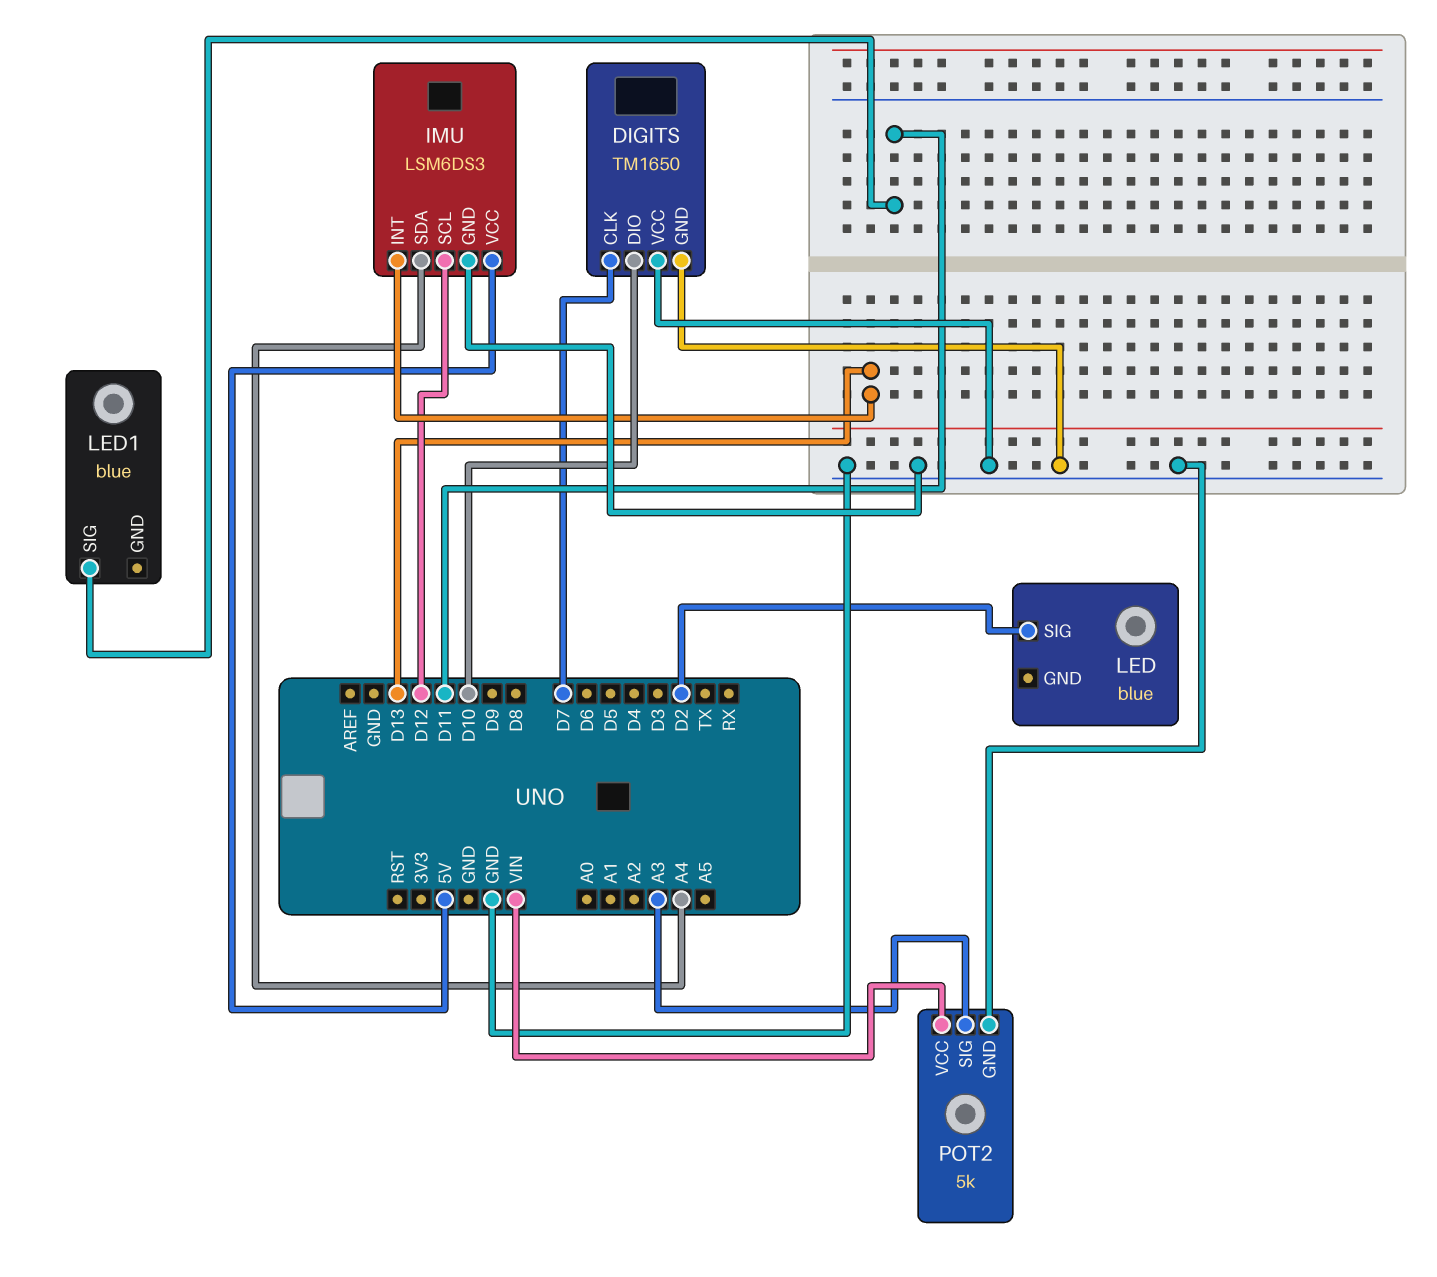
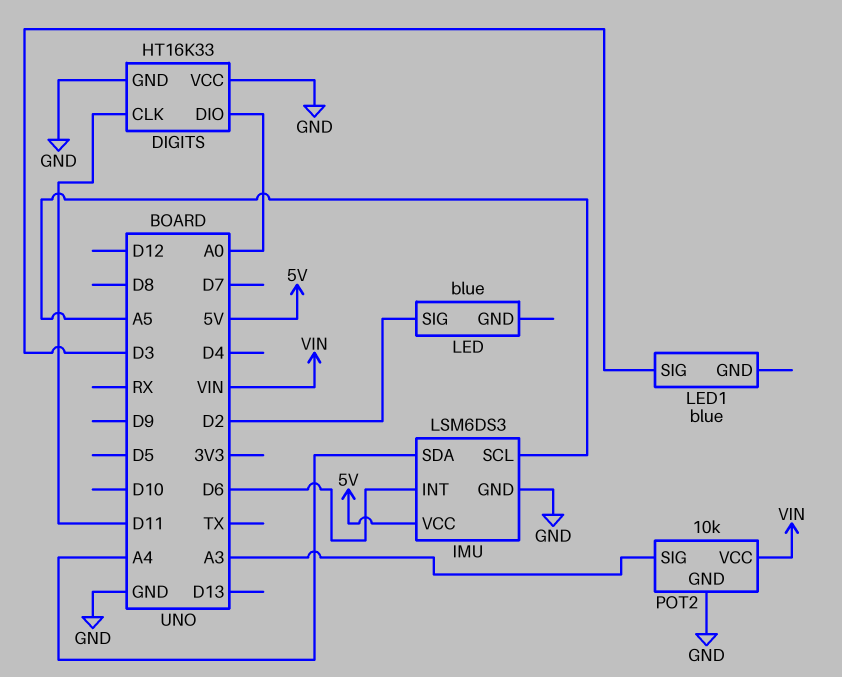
DIGITS: TM1650 -> HT16K33
DIGITS pin CLK: D7 -> D11
DIGITS pin DIO: D10 -> A0
IMU pin INT: D13 -> D6
IMU pin SCL: D12 -> A5
LED1 pin SIG: D11 -> D3
POT2: 5k -> 10k

